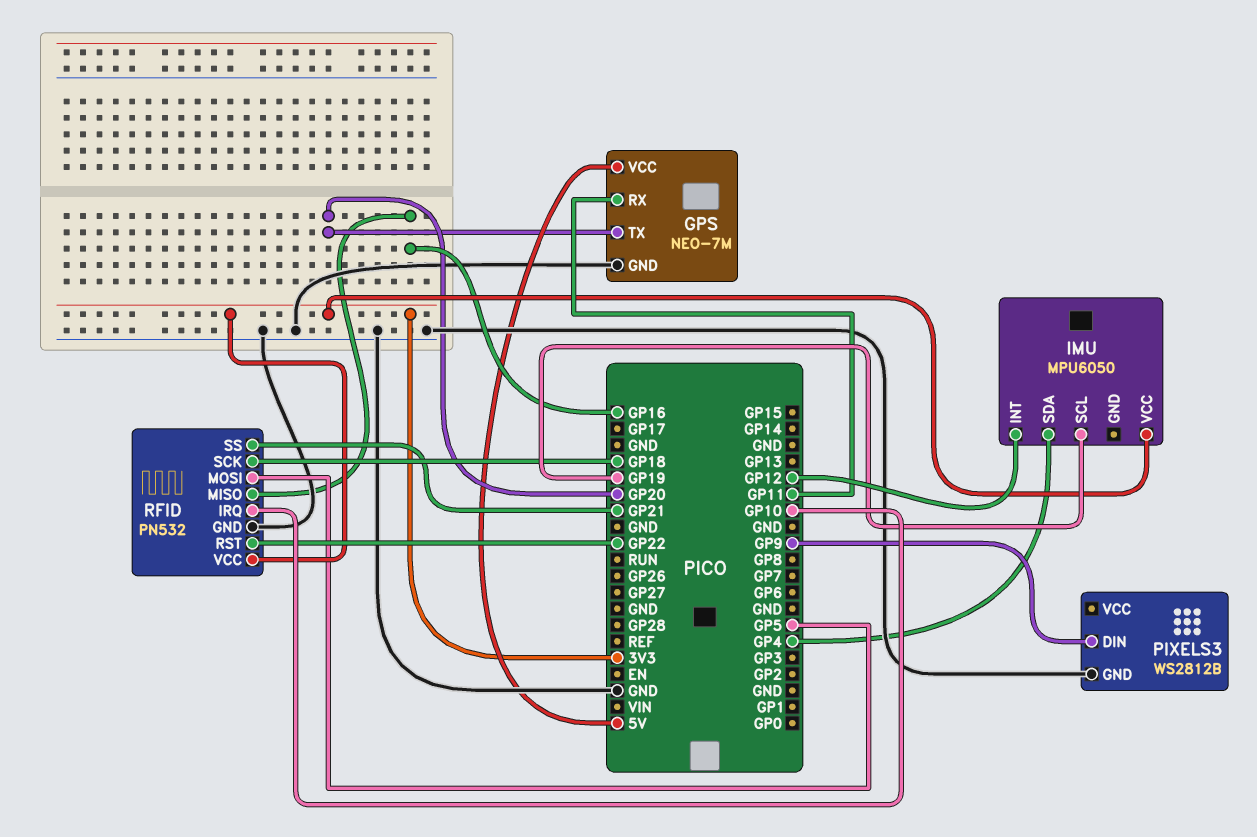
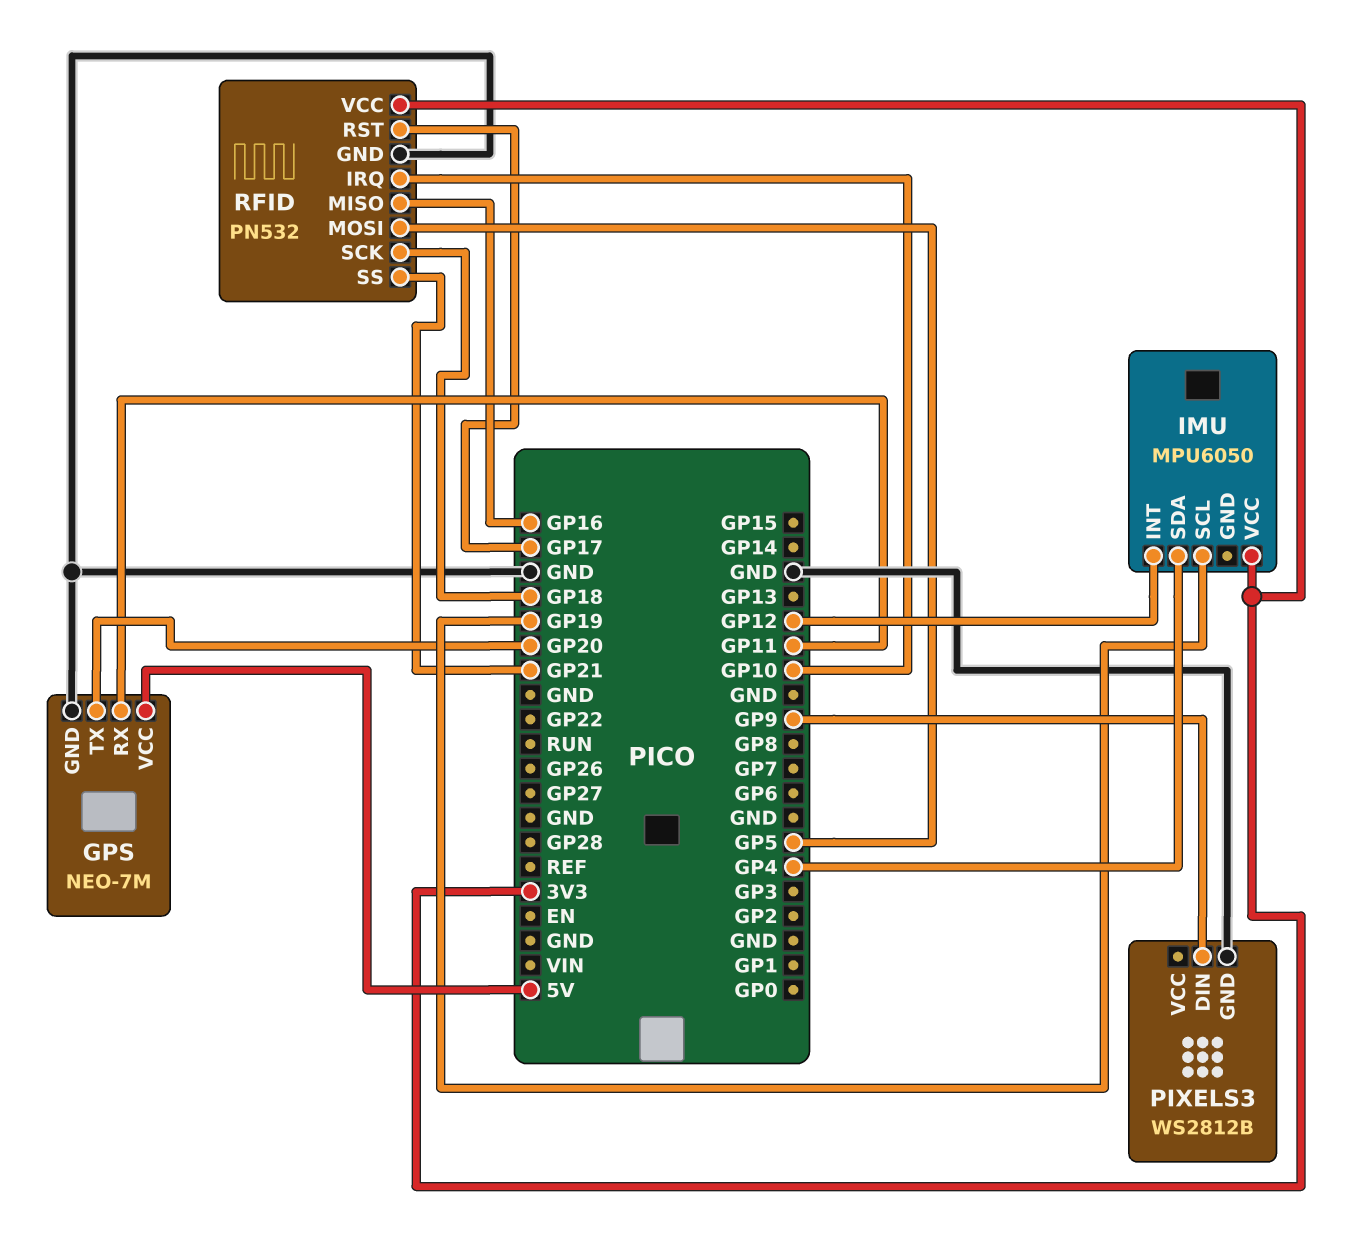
RFID pin RST: GP22 -> GP17

